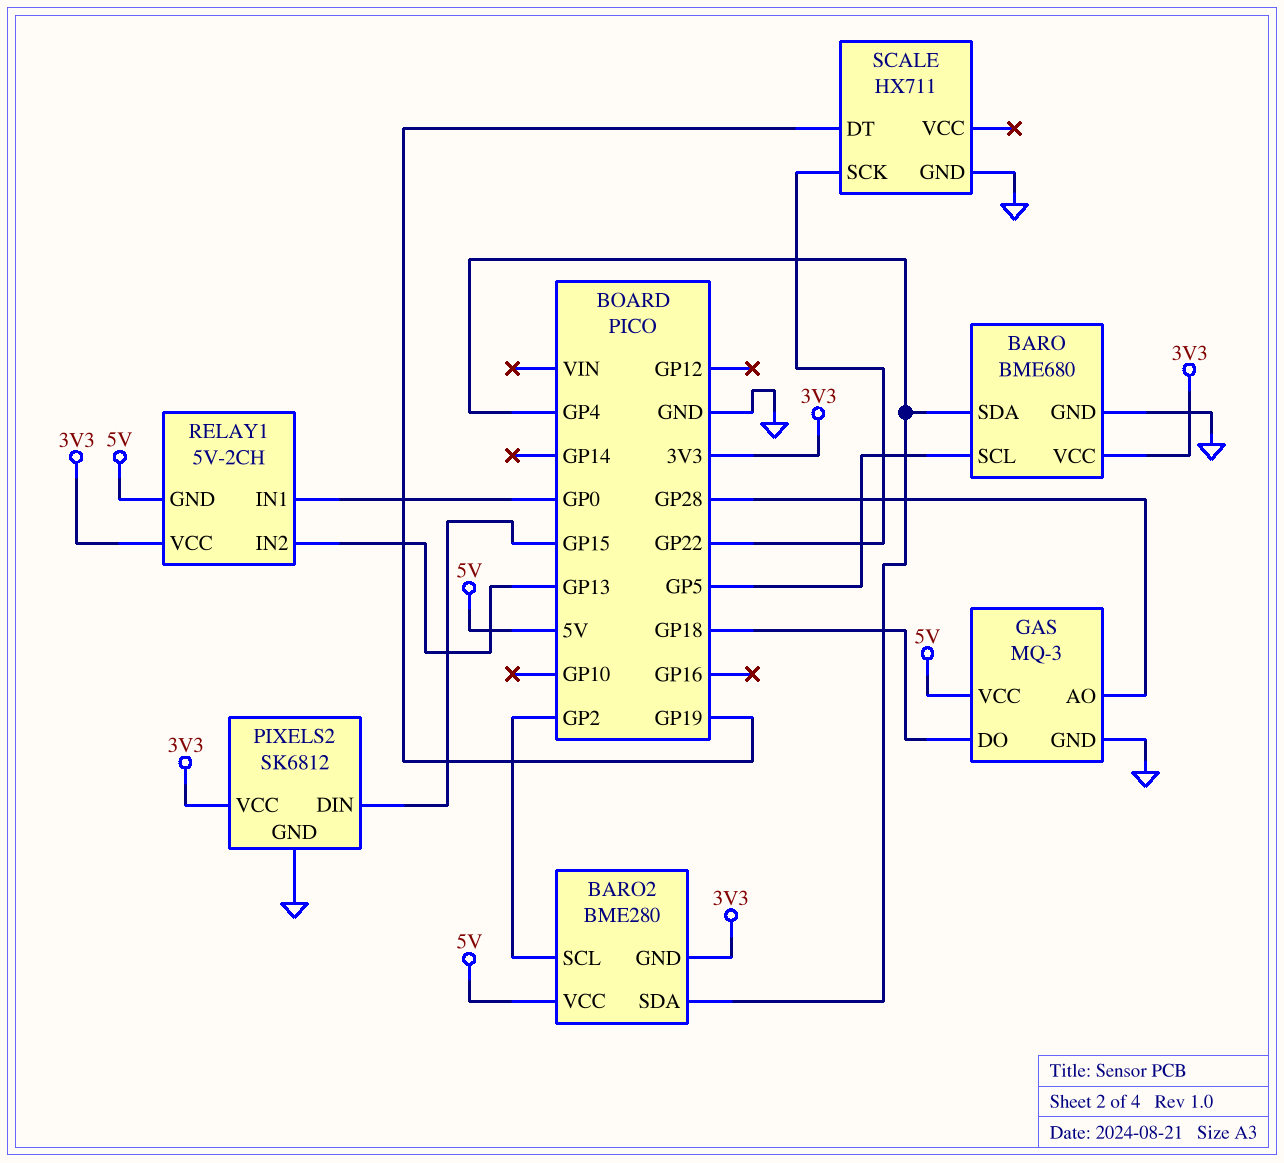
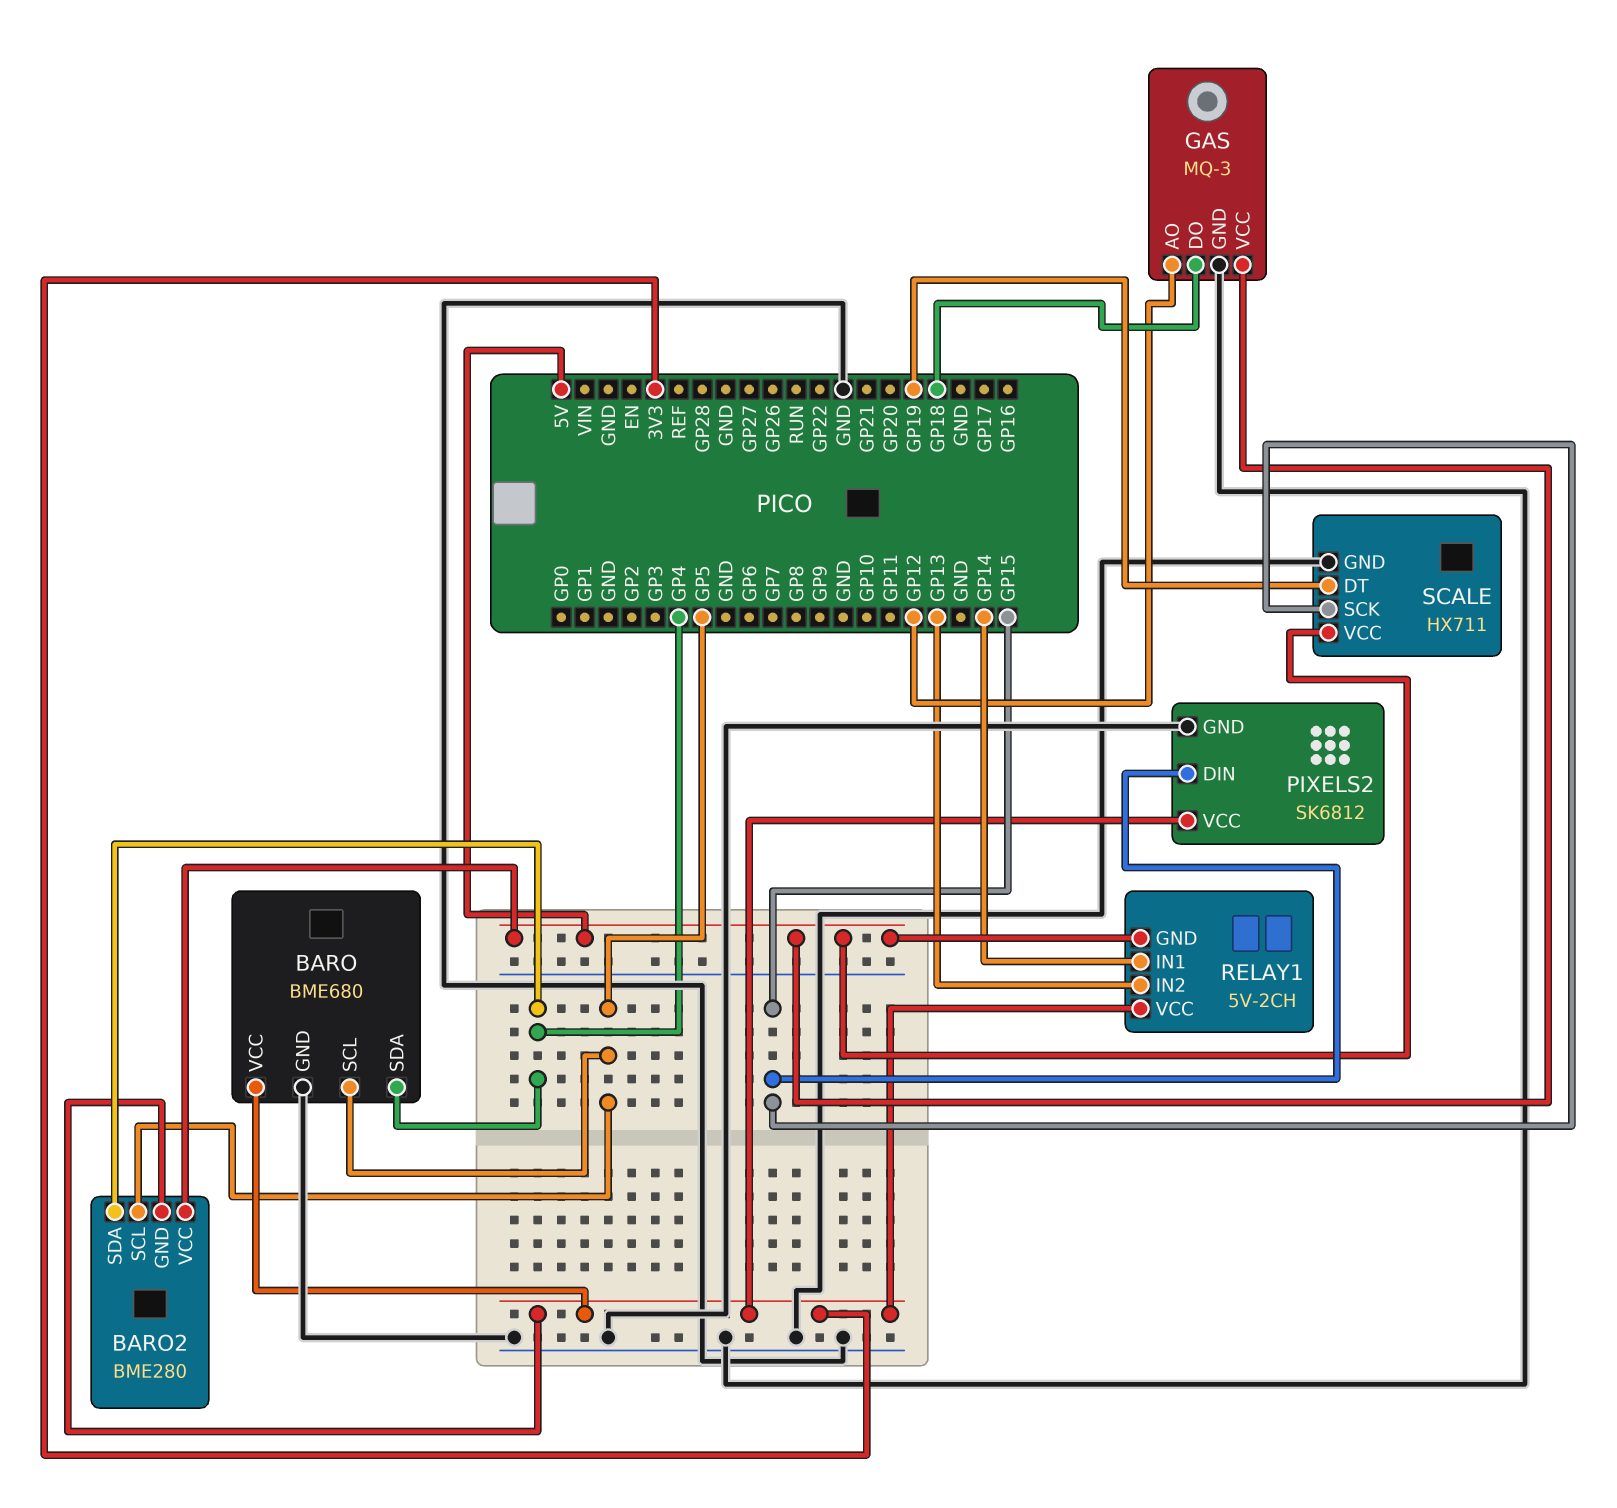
BARO2 pin SCL: GP2 -> GP5
GAS pin AO: GP28 -> GP12
RELAY1 pin IN1: GP0 -> GP14
SCALE pin SCK: GP22 -> GP15
SCALE pin VCC: none -> 5V

